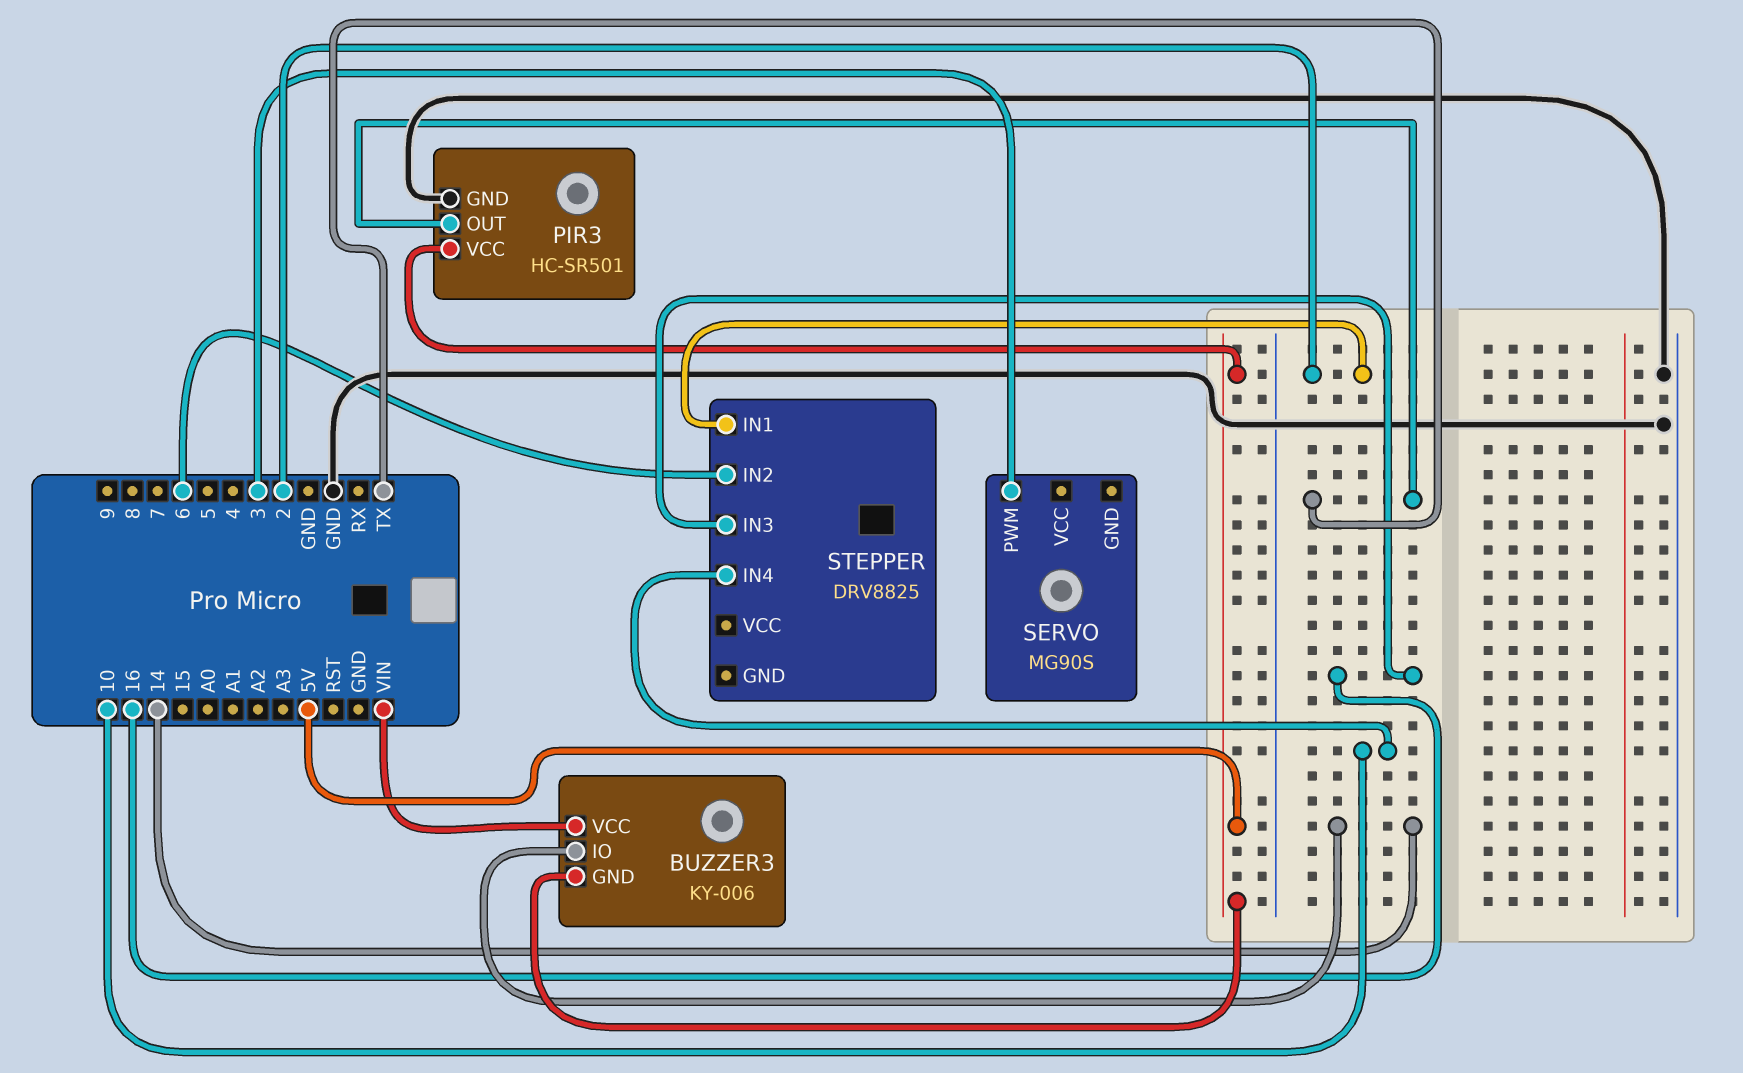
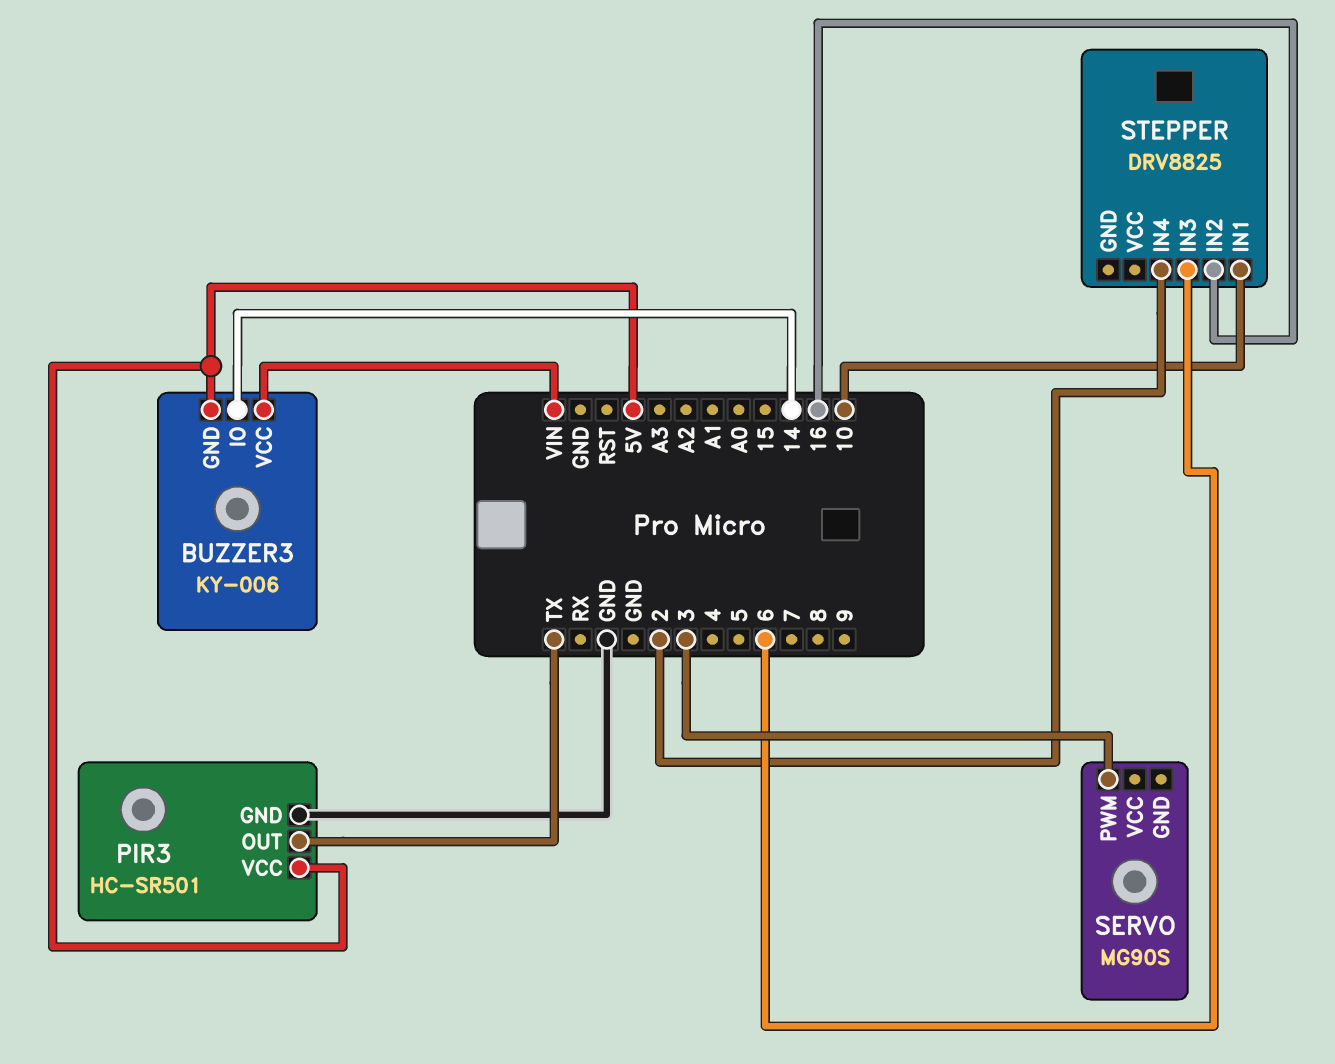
STEPPER pin IN1: 2 -> 10
STEPPER pin IN2: 6 -> 16
STEPPER pin IN3: 16 -> 6
STEPPER pin IN4: 10 -> 2

